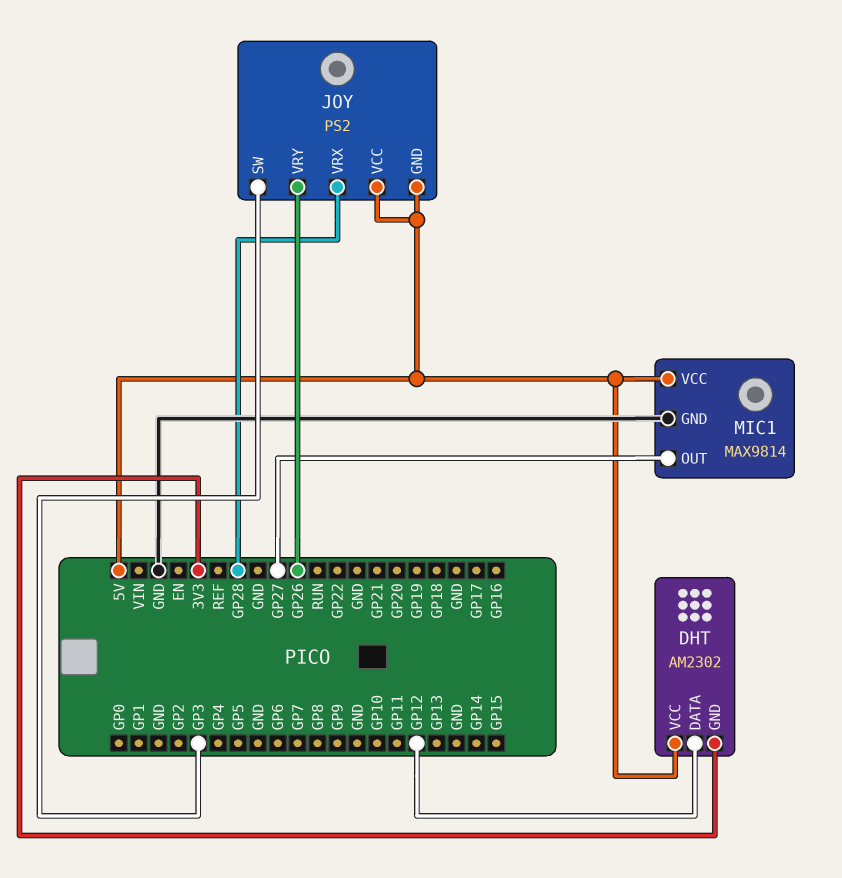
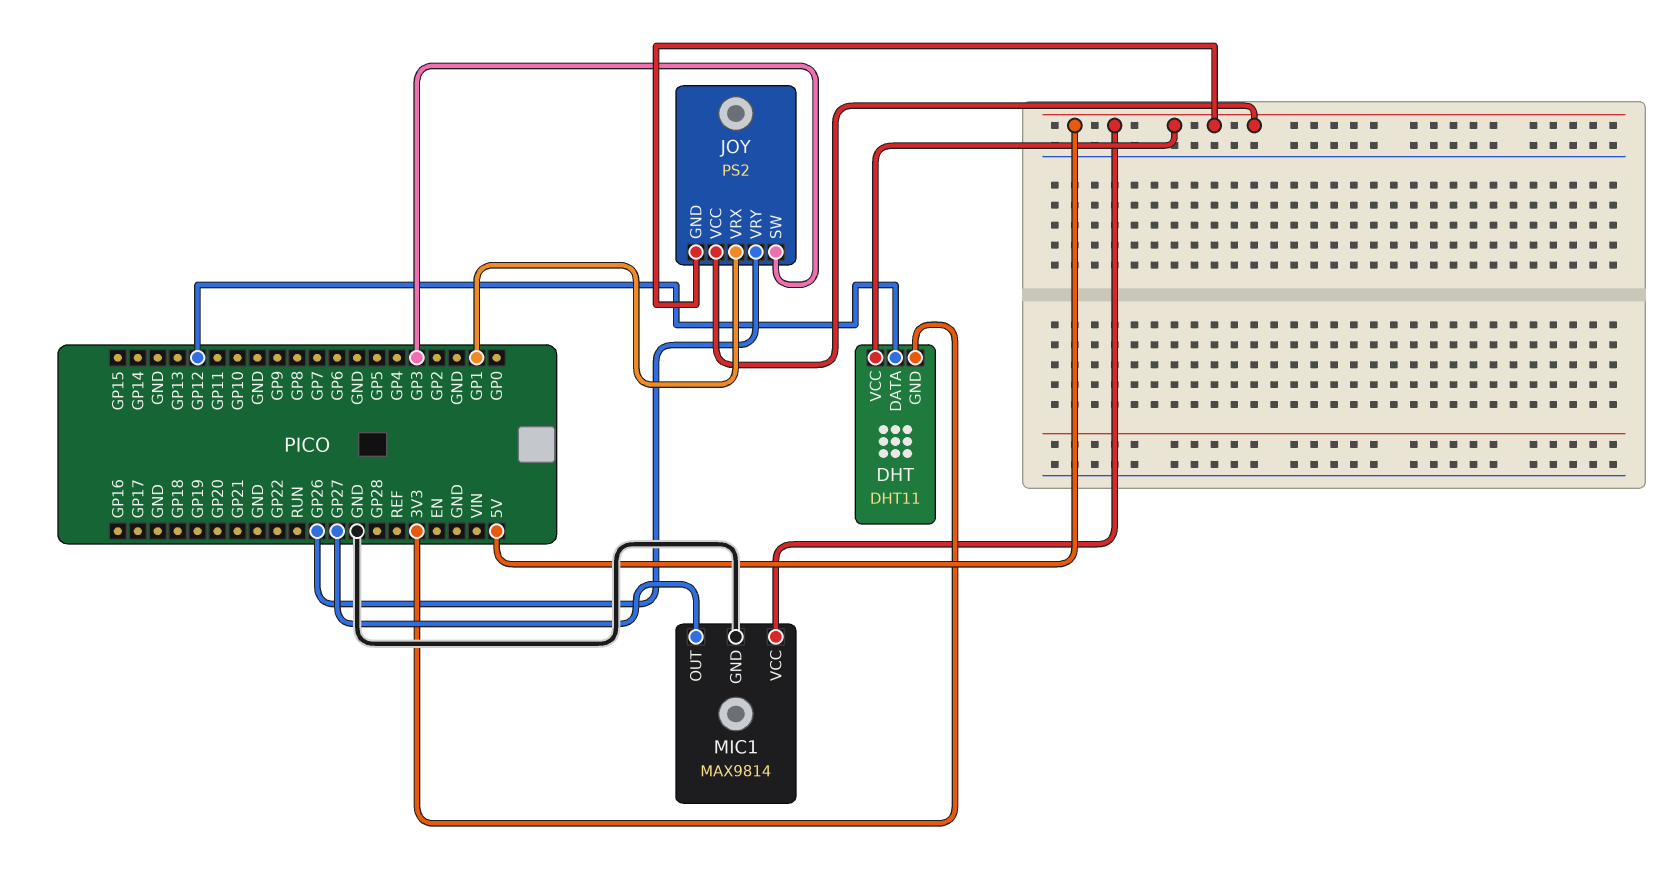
DHT: AM2302 -> DHT11
JOY pin VRX: GP28 -> GP1

